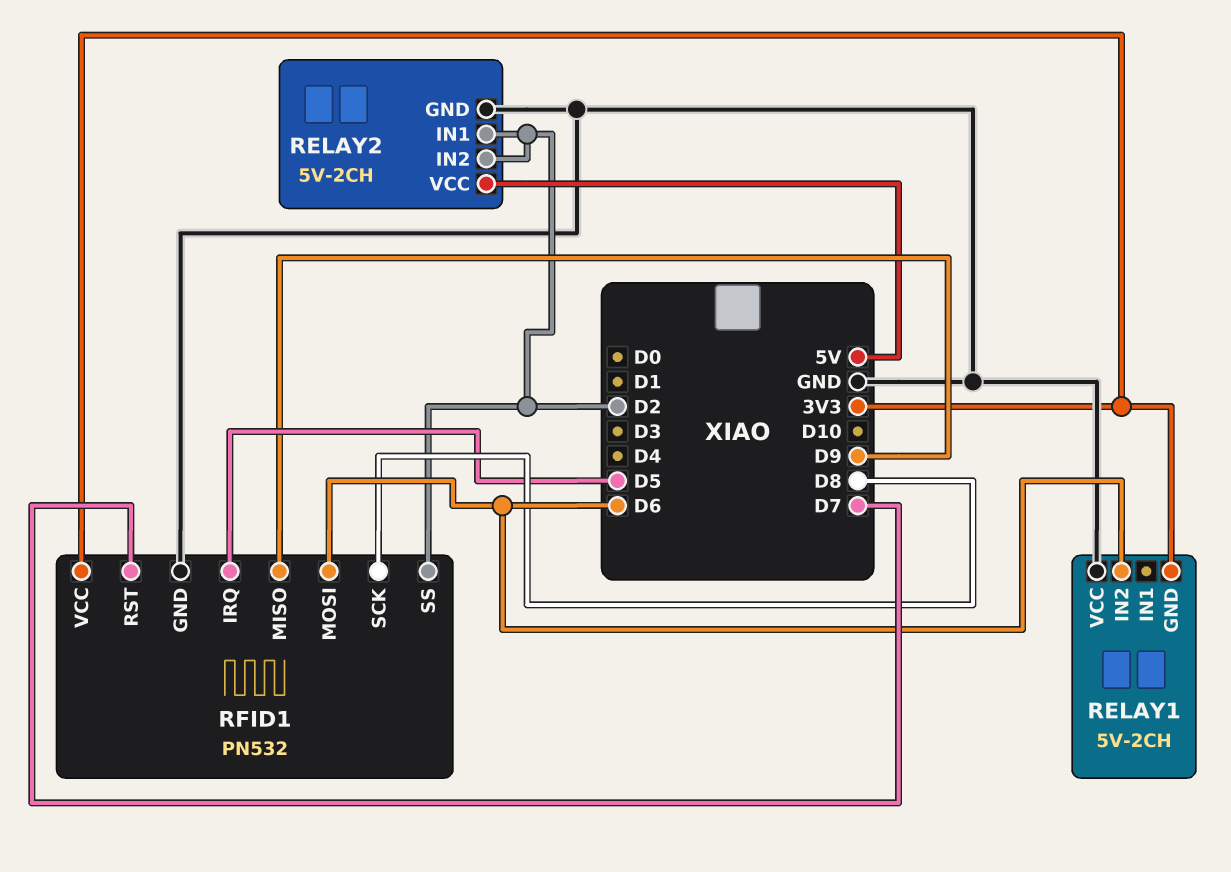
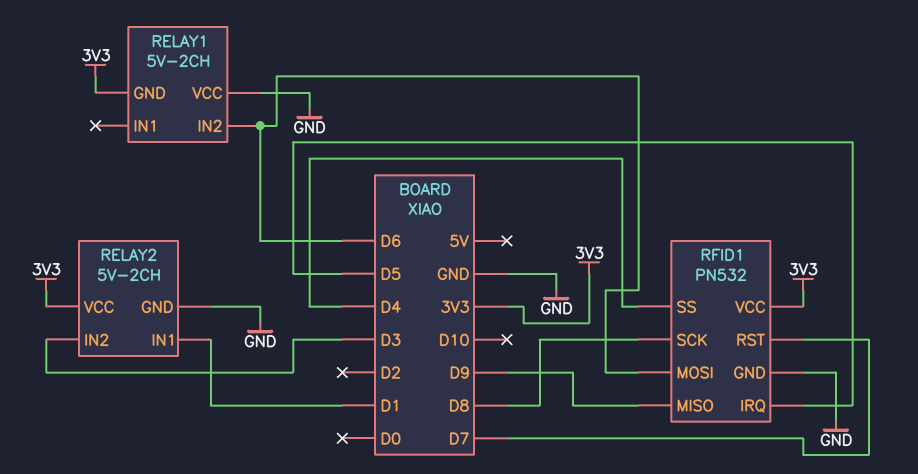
RELAY2 pin IN1: D2 -> D1
RELAY2 pin IN2: D2 -> D3
RELAY2 pin VCC: 5V -> 3V3
RFID1 pin SS: D2 -> D4

